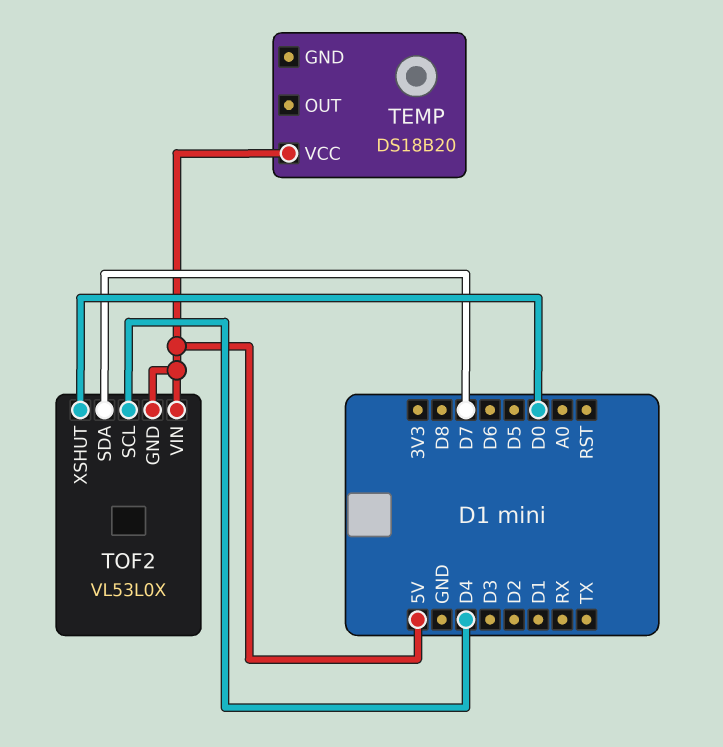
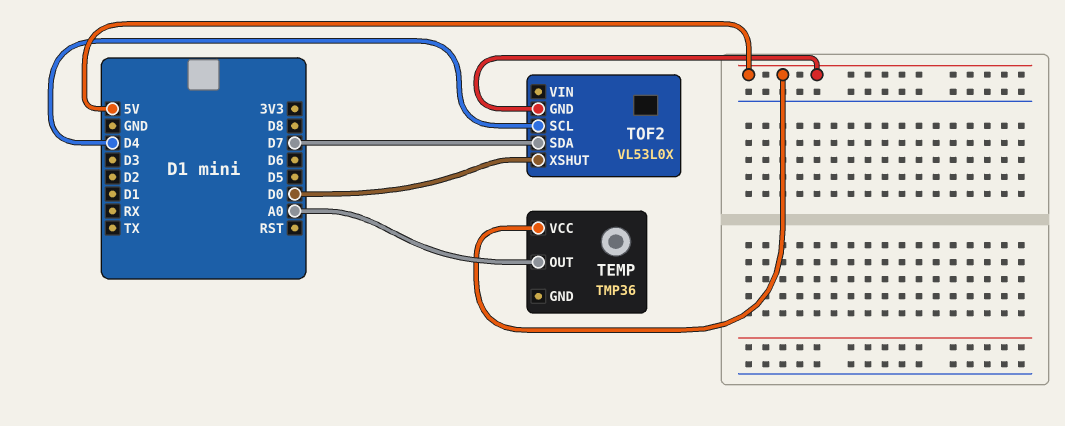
TEMP: DS18B20 -> TMP36
TEMP pin OUT: none -> A0
TOF2 pin VIN: 5V -> none

